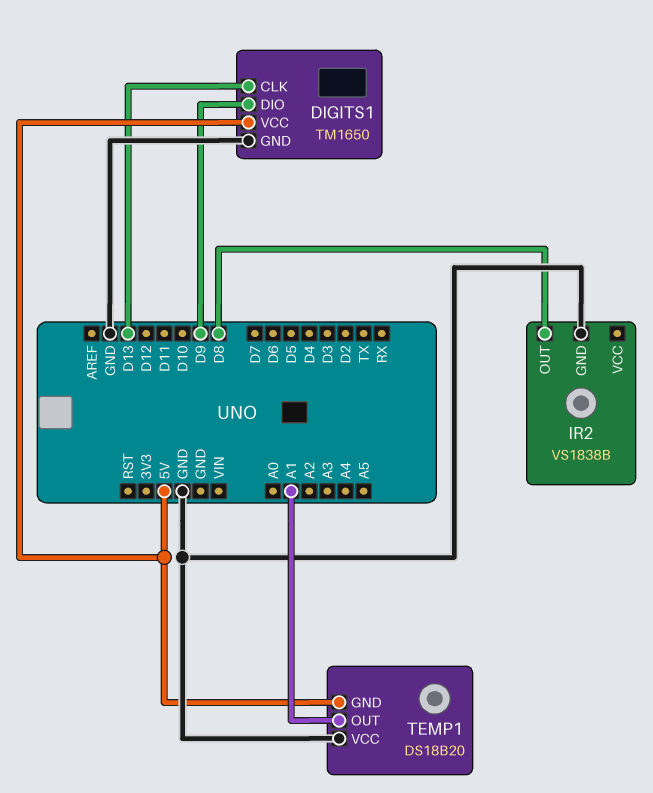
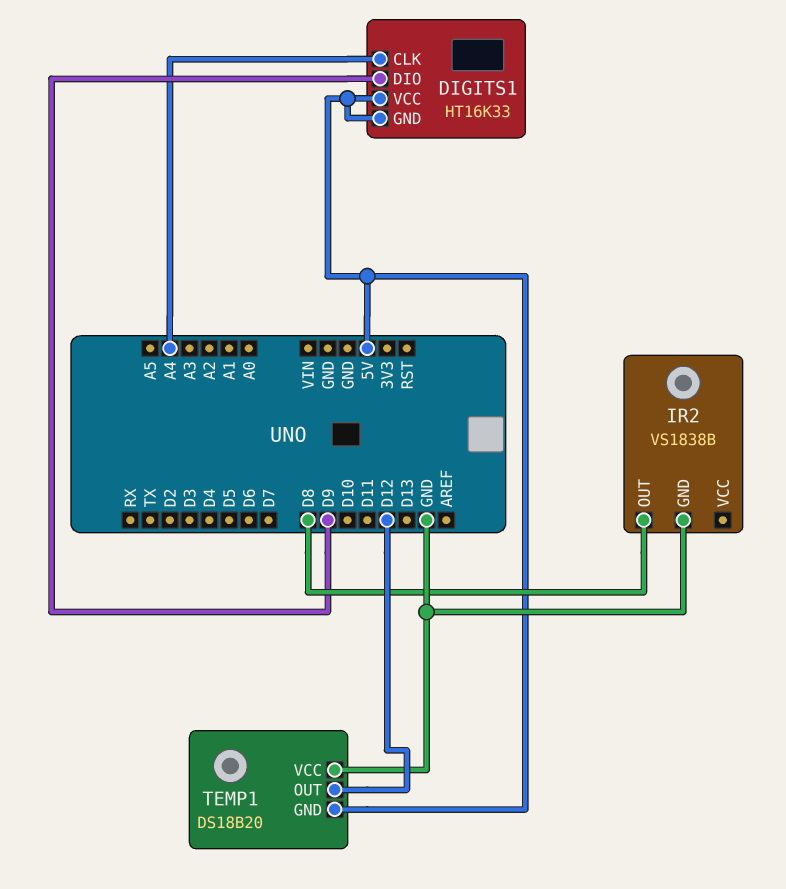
DIGITS1: TM1650 -> HT16K33
DIGITS1 pin CLK: D13 -> A4
DIGITS1 pin GND: GND -> 5V
TEMP1 pin OUT: A1 -> D12

